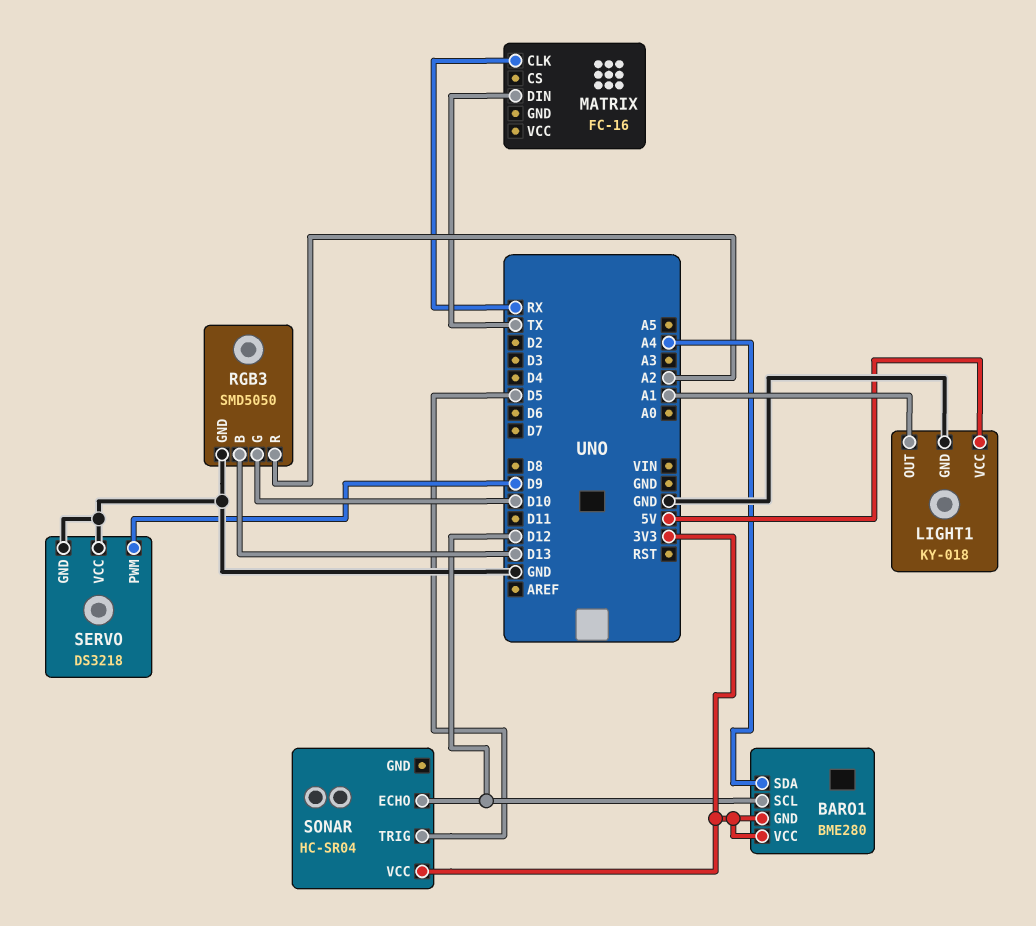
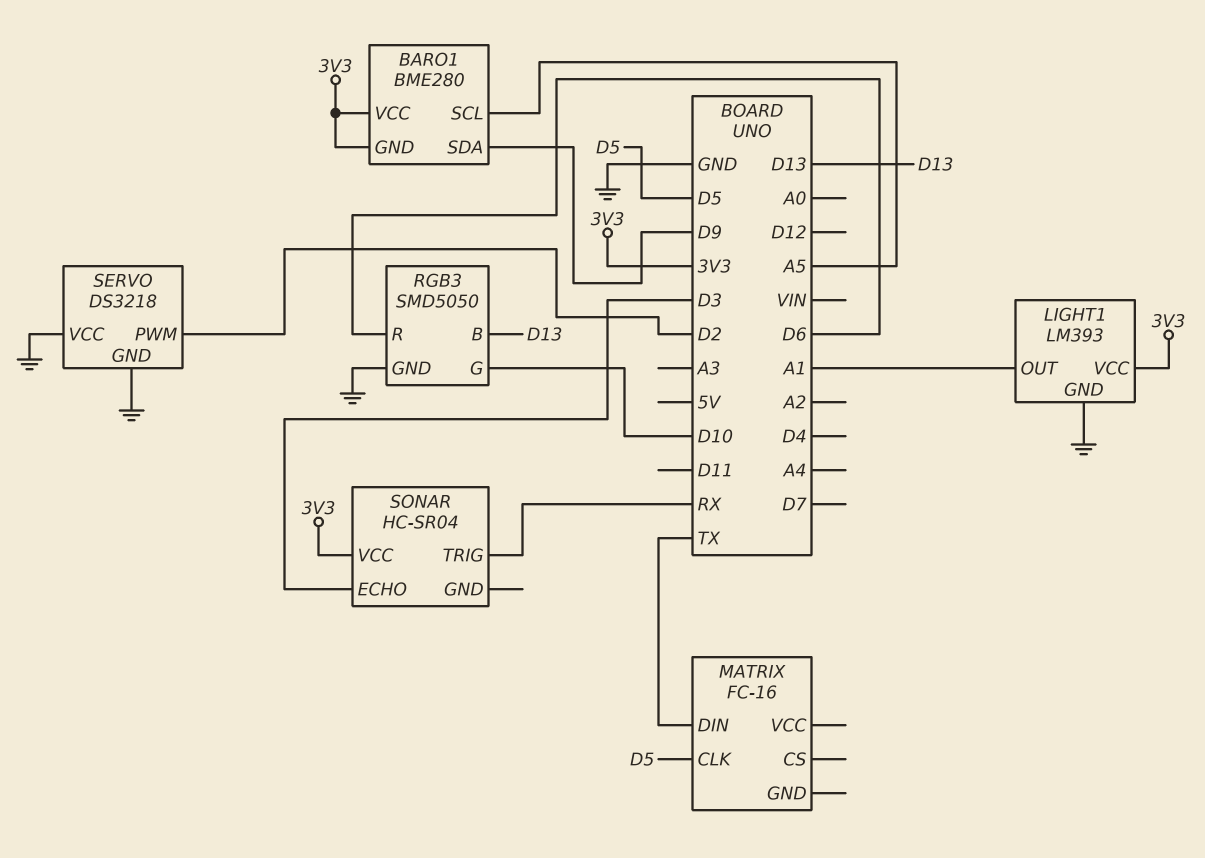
BARO1 pin SCL: D12 -> A5
BARO1 pin SDA: A4 -> D9
LIGHT1: KY-018 -> LM393
LIGHT1 pin VCC: 5V -> 3V3
MATRIX pin CLK: RX -> D5
RGB3 pin R: A2 -> D6
SERVO pin PWM: D9 -> D2
SONAR pin ECHO: D12 -> D3
SONAR pin TRIG: D5 -> RX

